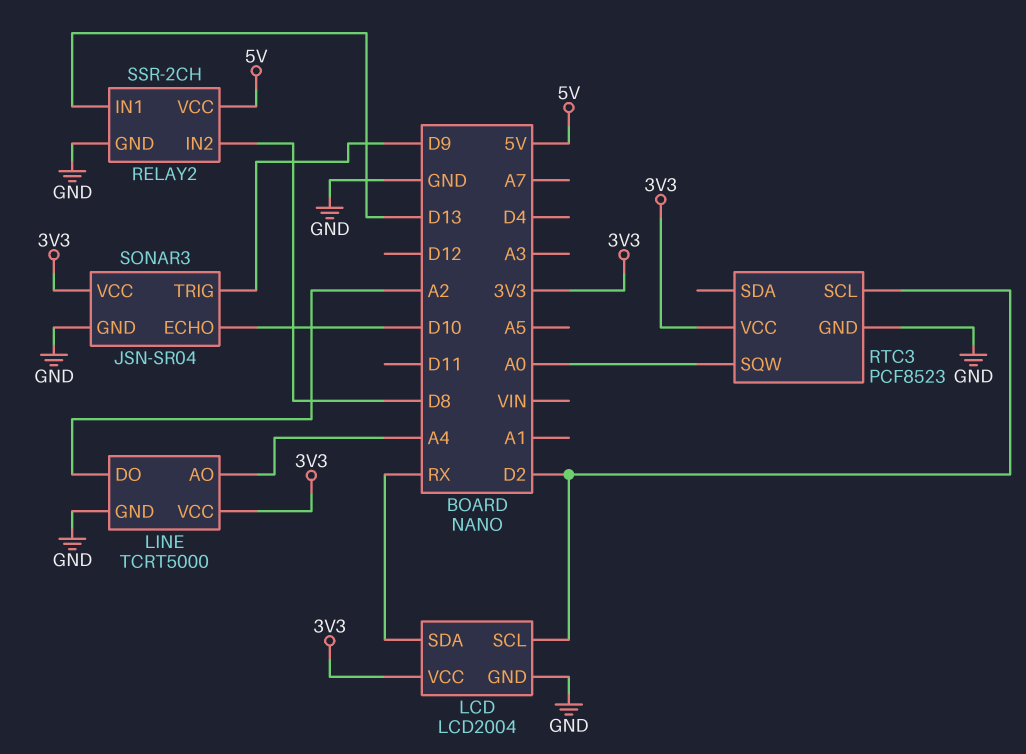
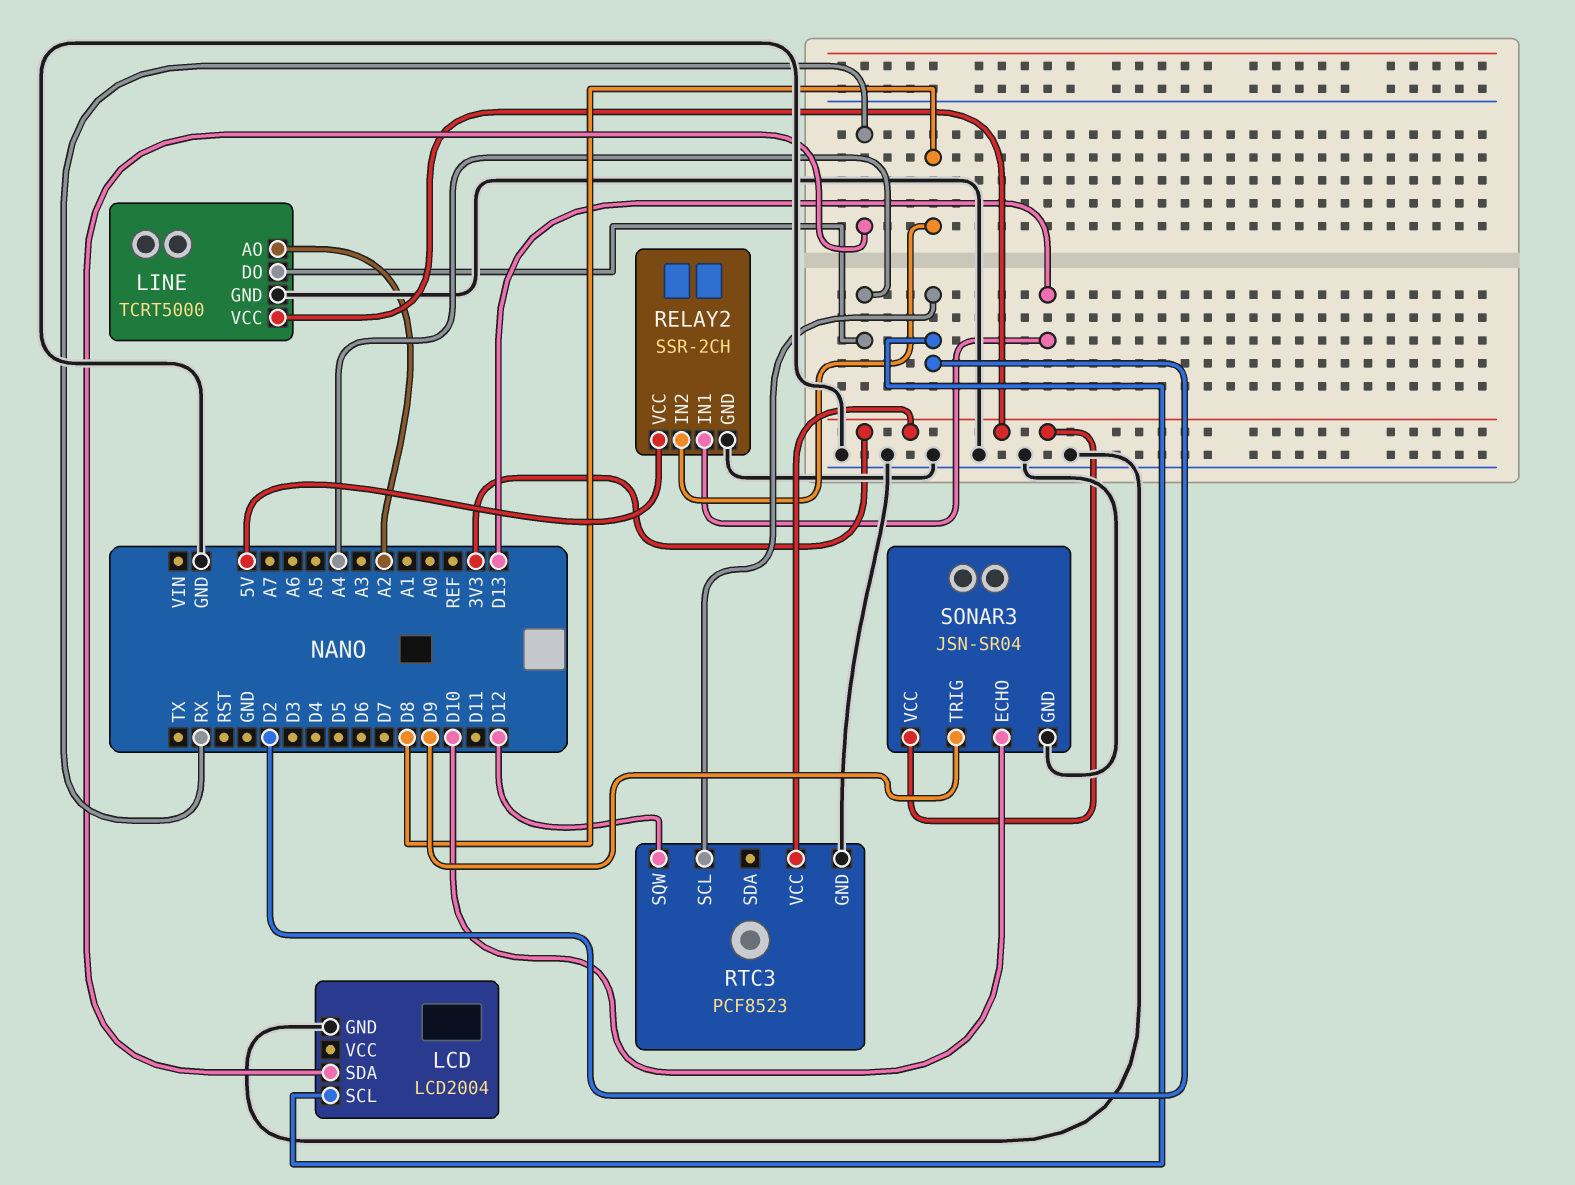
LCD pin VCC: 3V3 -> none
LINE pin AO: A4 -> A2
LINE pin DO: A2 -> A4
RTC3 pin SQW: A0 -> D12

